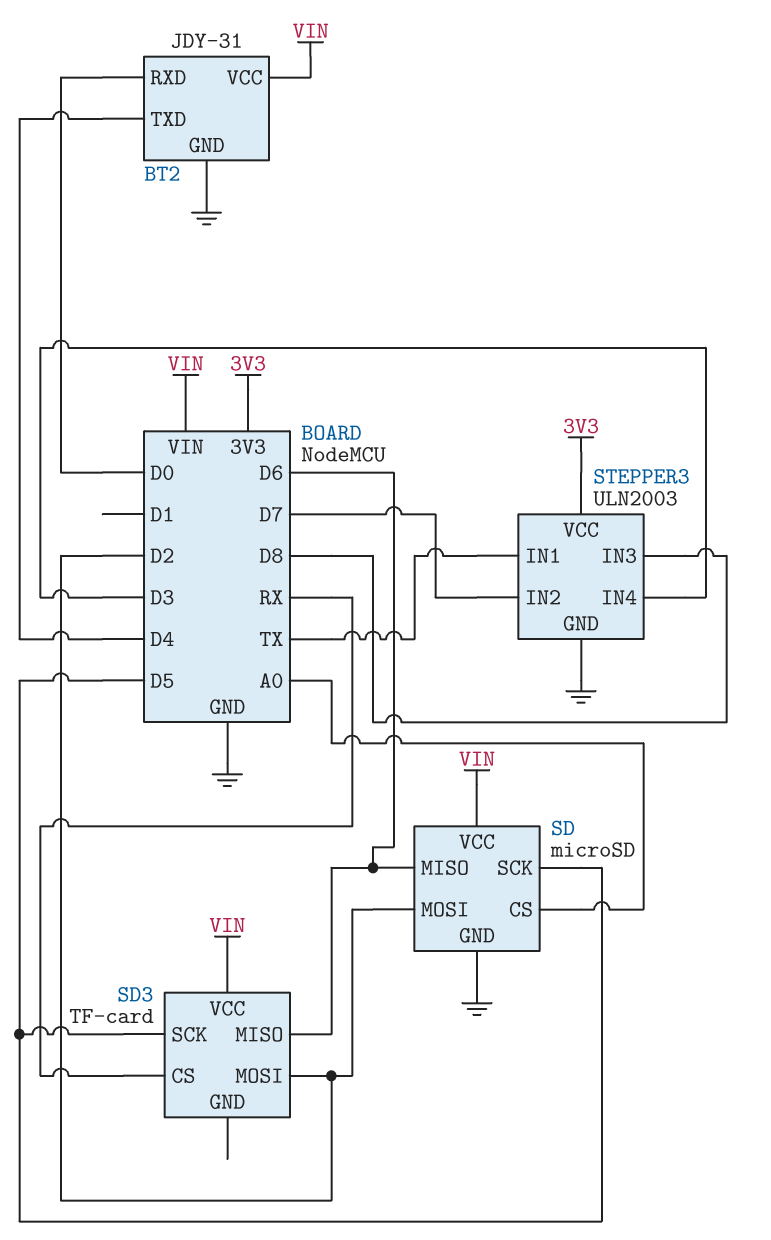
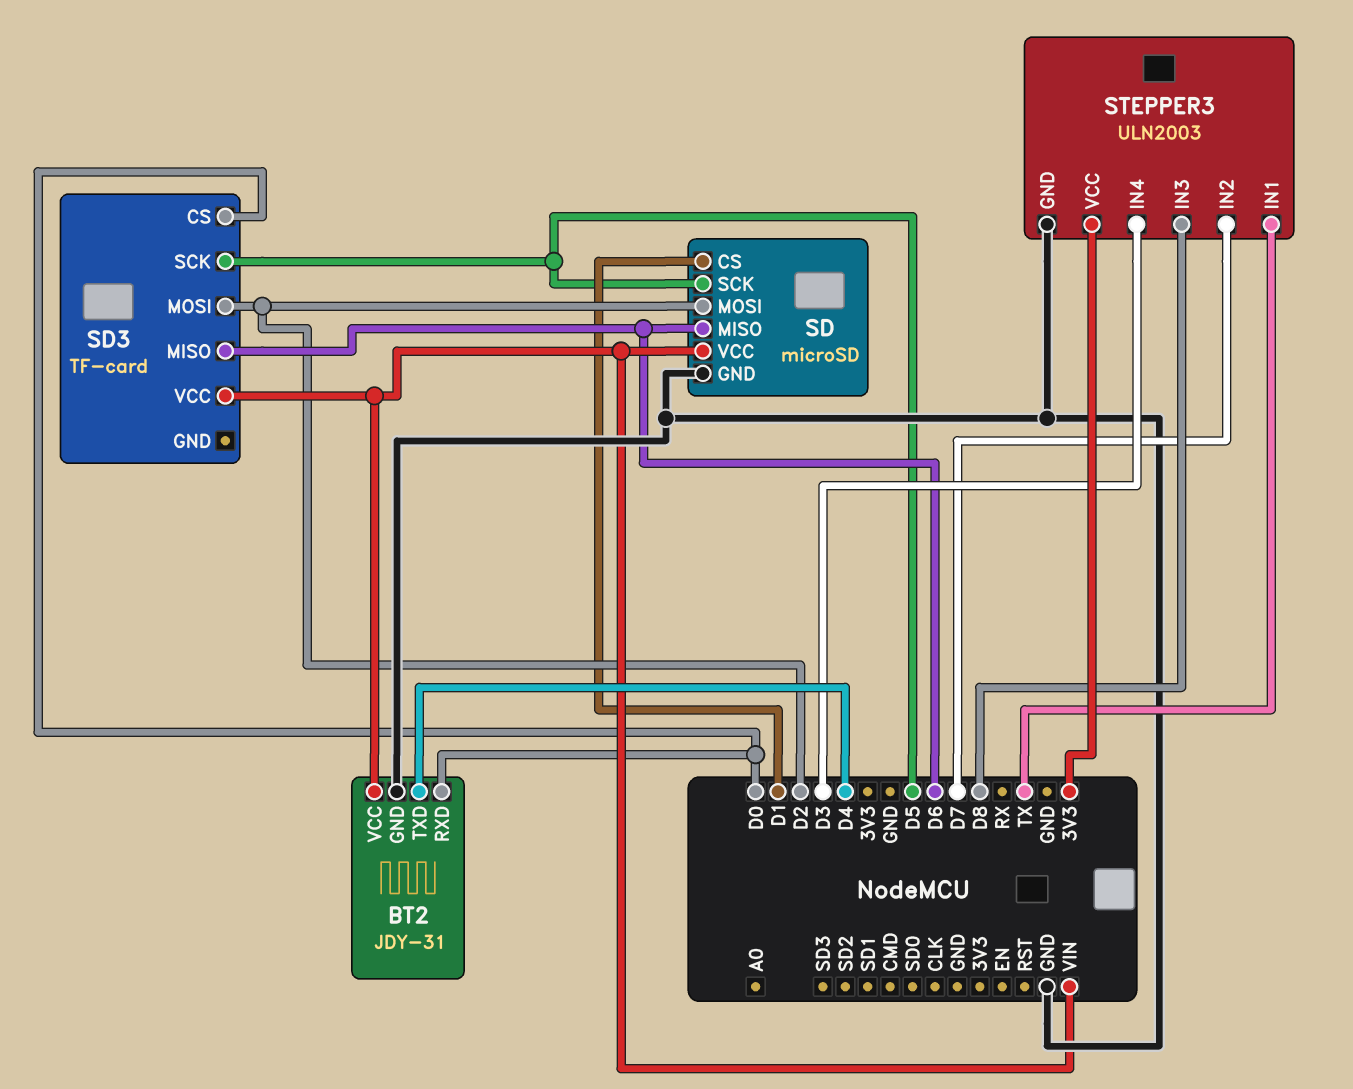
SD pin CS: A0 -> D1
SD3 pin CS: RX -> D0

